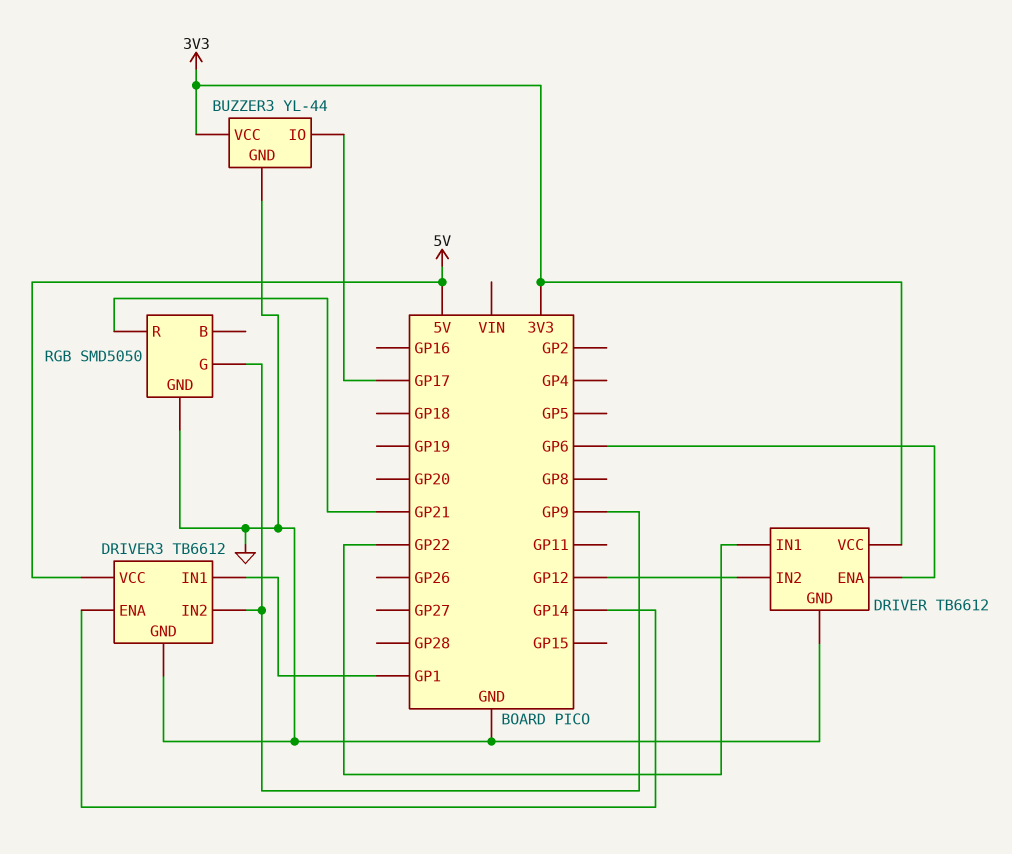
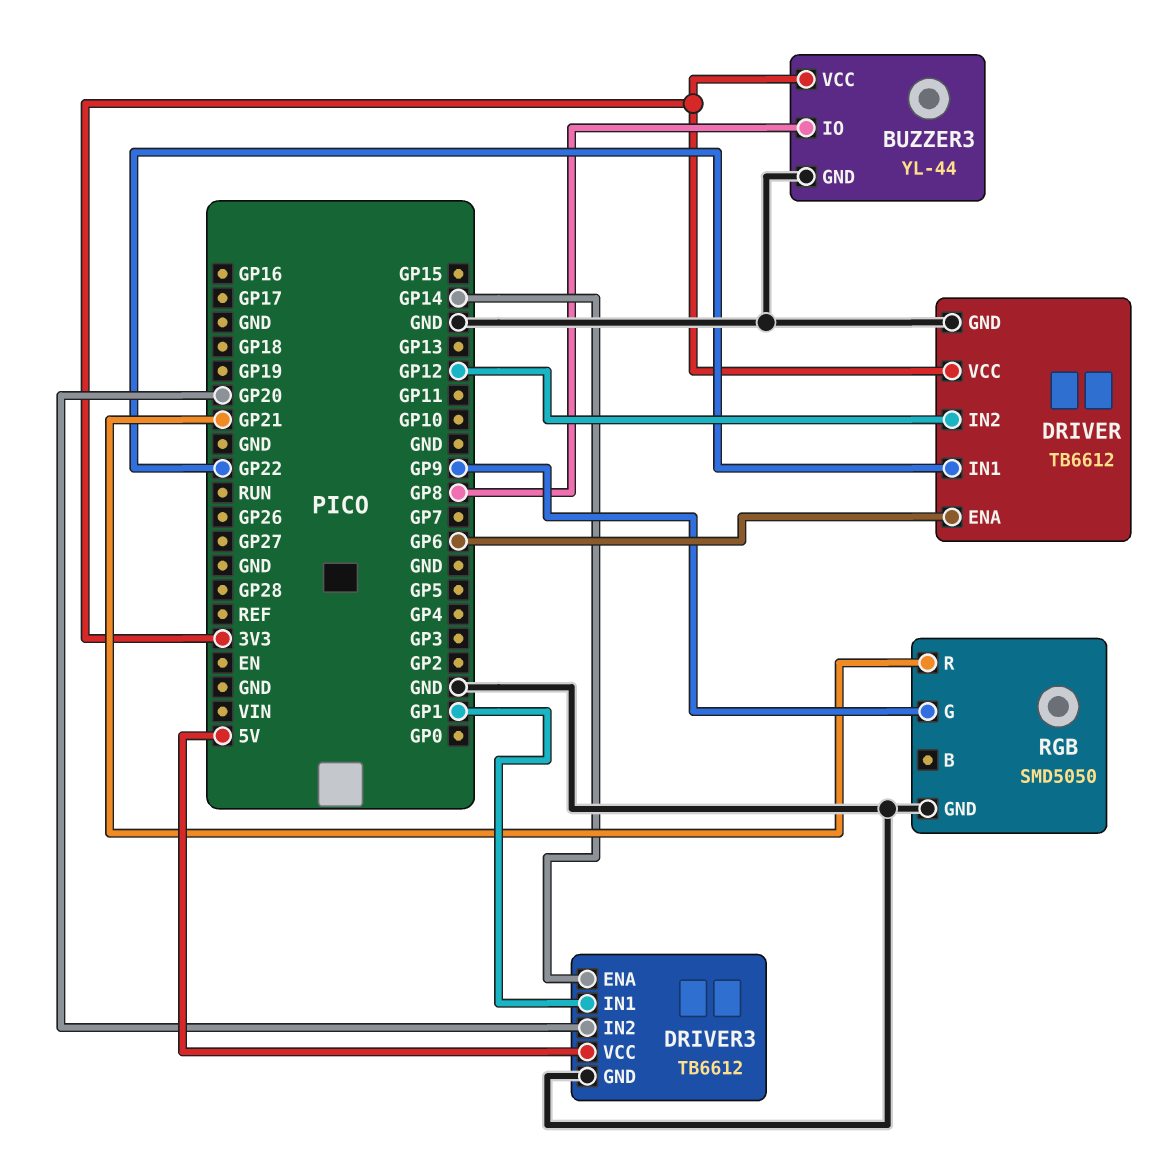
BUZZER3 pin IO: GP17 -> GP8
DRIVER3 pin IN2: GP9 -> GP20

